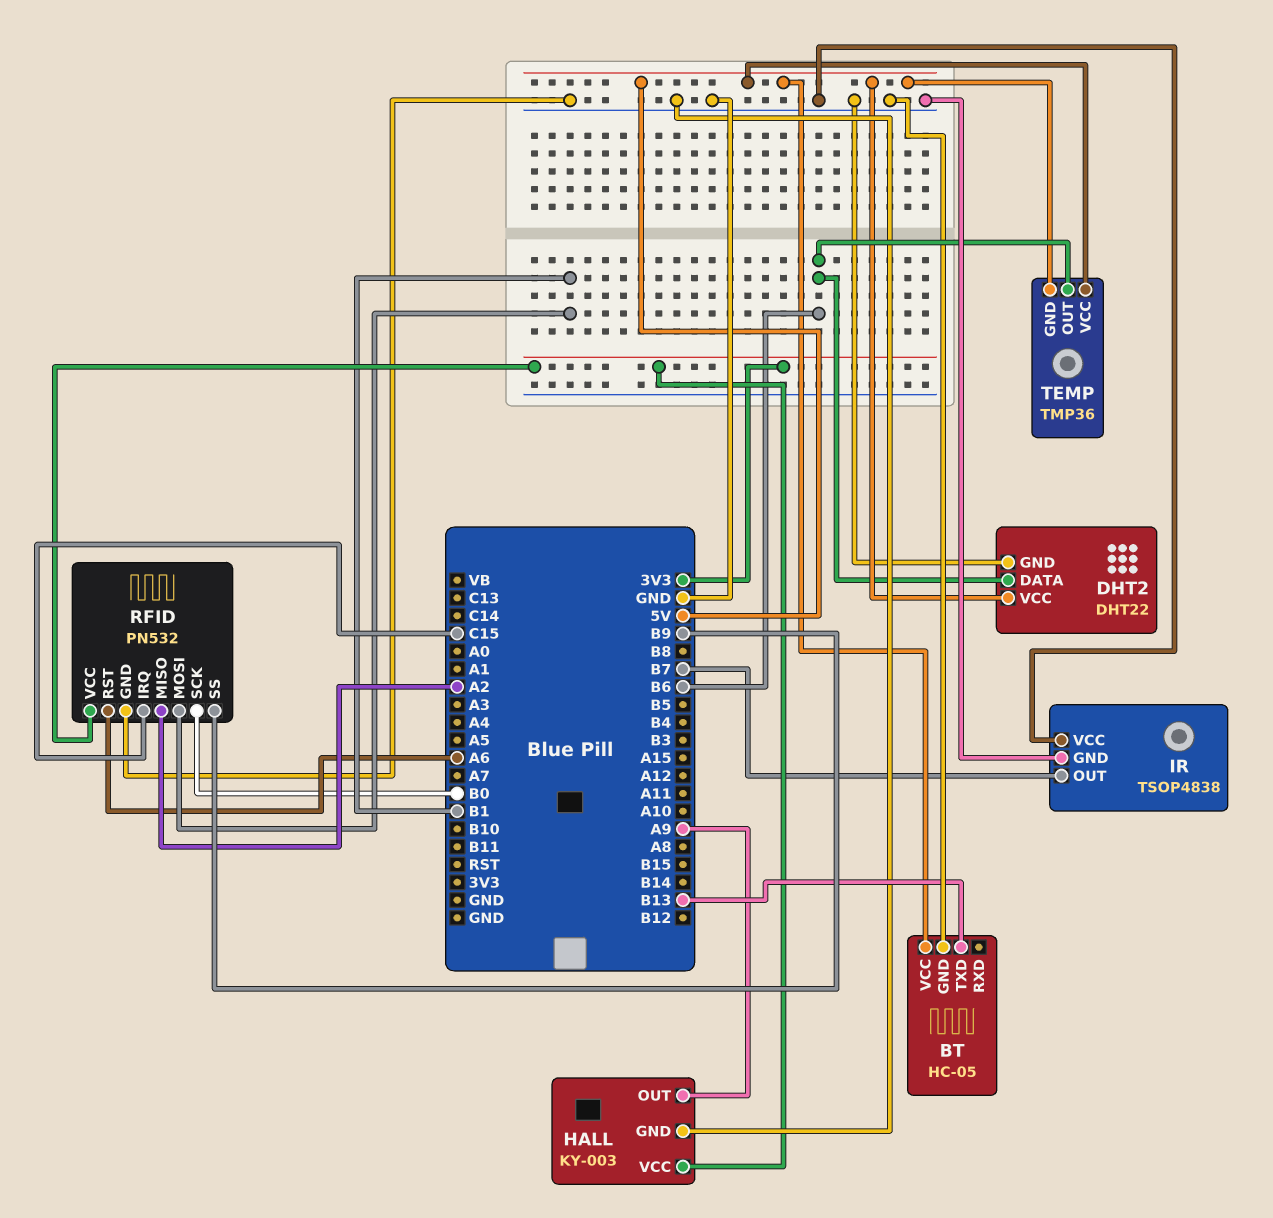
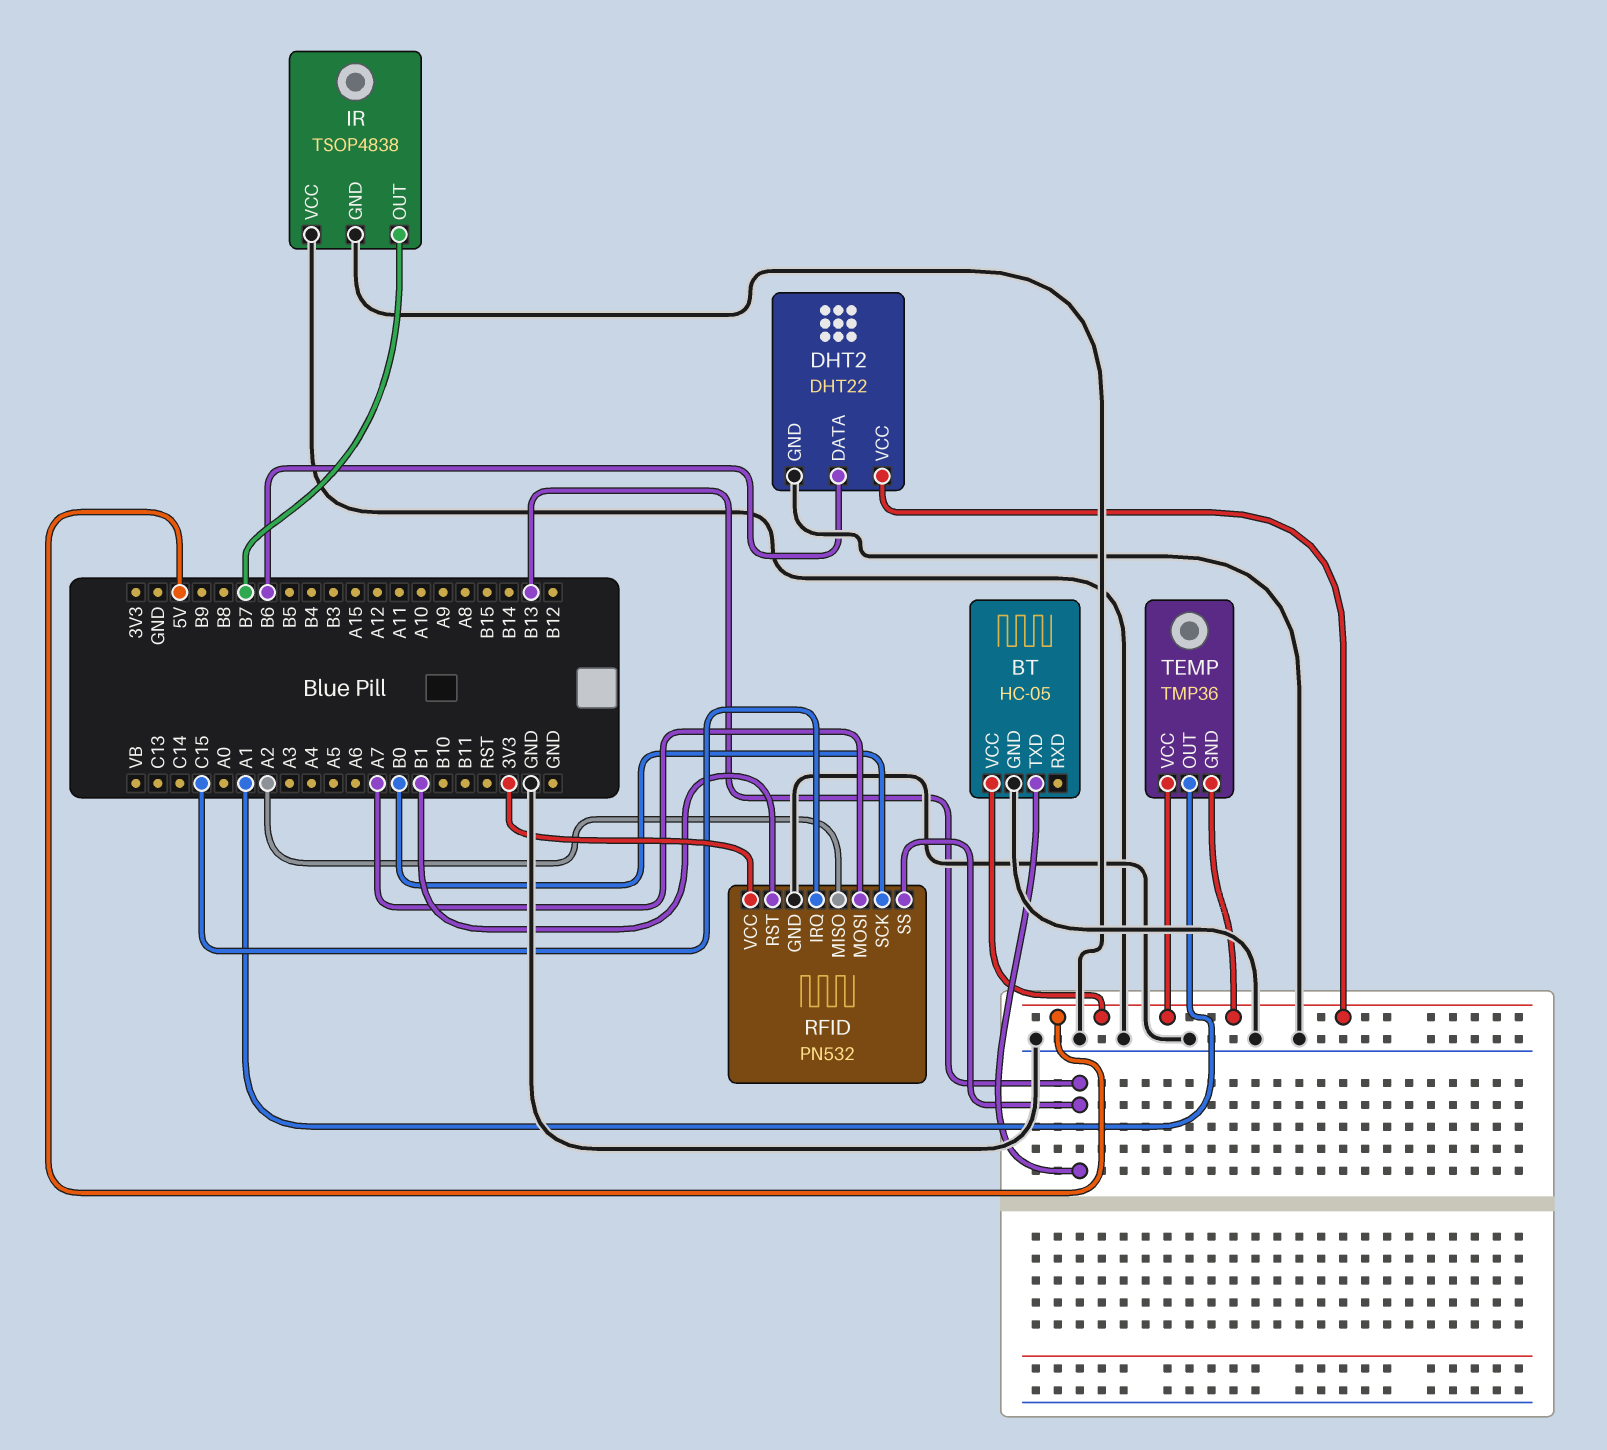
HALL: KY-003 -> none
HALL pin GND: GND -> none
HALL pin OUT: A9 -> none
HALL pin VCC: 3V3 -> none
RFID pin MOSI: B1 -> A7
RFID pin RST: A6 -> B1
RFID pin SS: B9 -> B13
TEMP pin OUT: B6 -> A1

